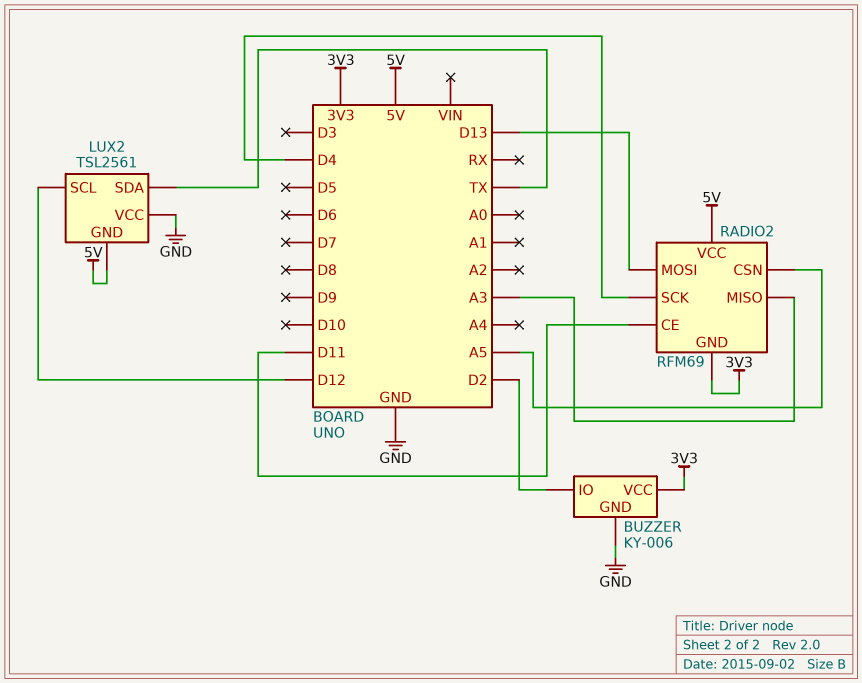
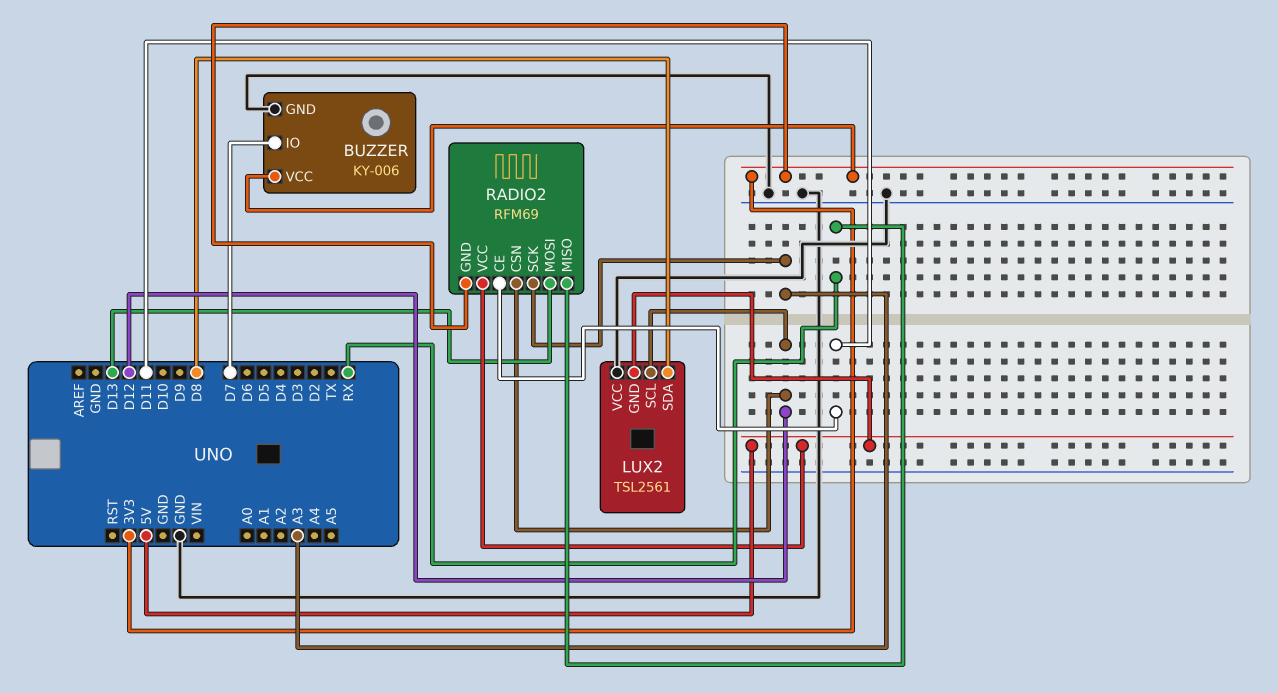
BUZZER pin IO: D2 -> D7
LUX2 pin SDA: TX -> D8
RADIO2 pin CSN: A5 -> D12
RADIO2 pin MISO: A3 -> RX
RADIO2 pin SCK: D4 -> A3

